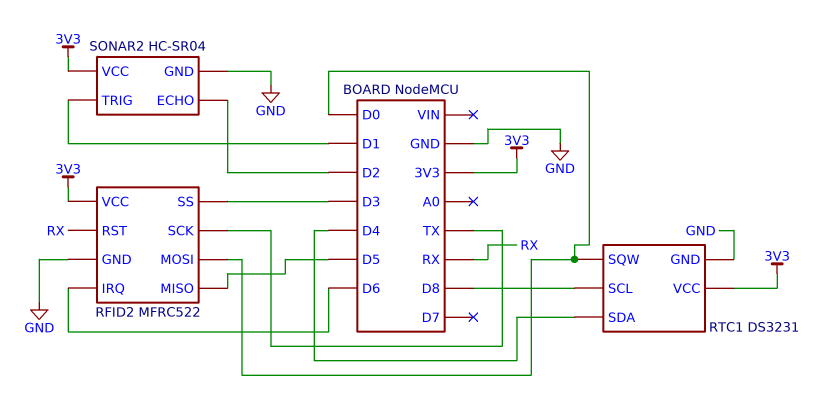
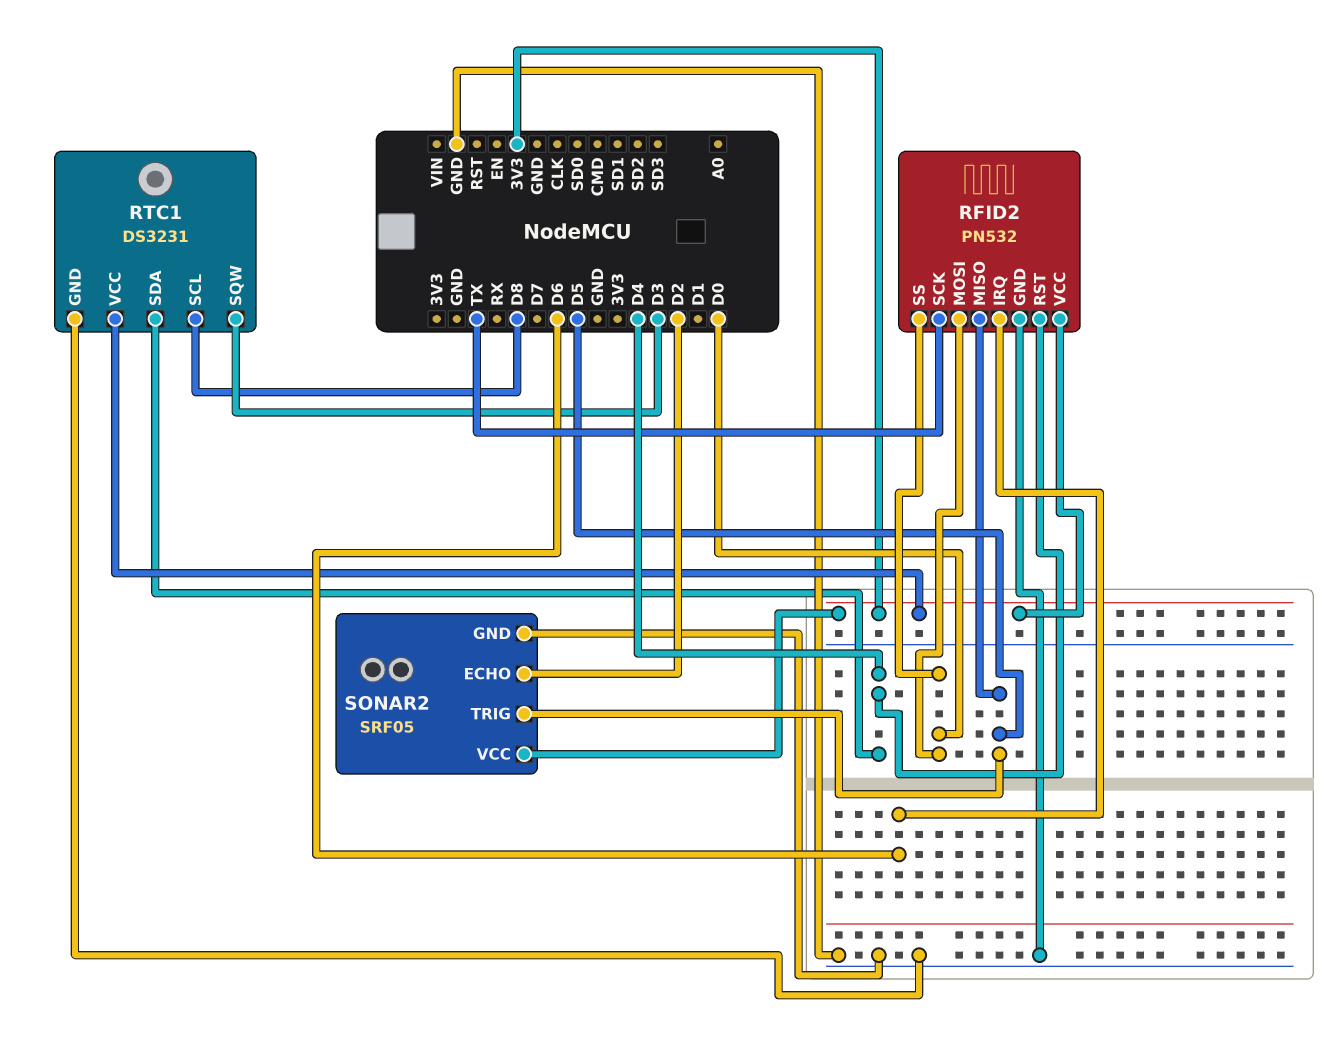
RFID2: MFRC522 -> PN532
RFID2 pin RST: RX -> D4
RFID2 pin SS: D3 -> D0
RTC1 pin SQW: D0 -> D3
SONAR2: HC-SR04 -> SRF05
SONAR2 pin TRIG: D1 -> D5

